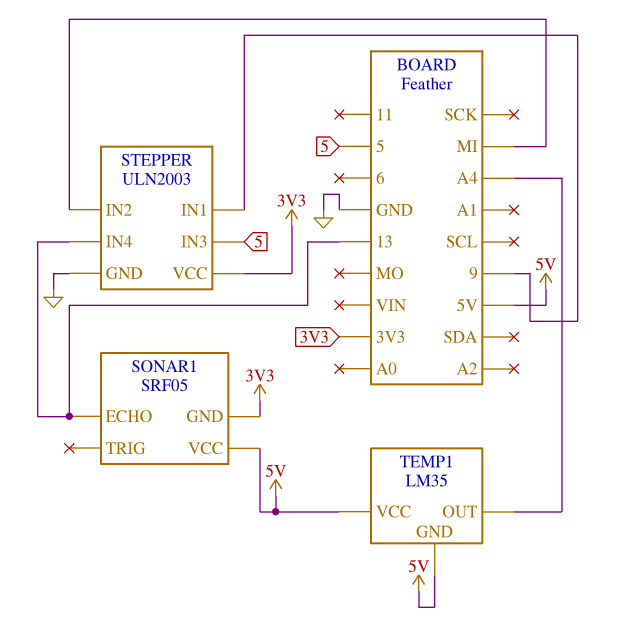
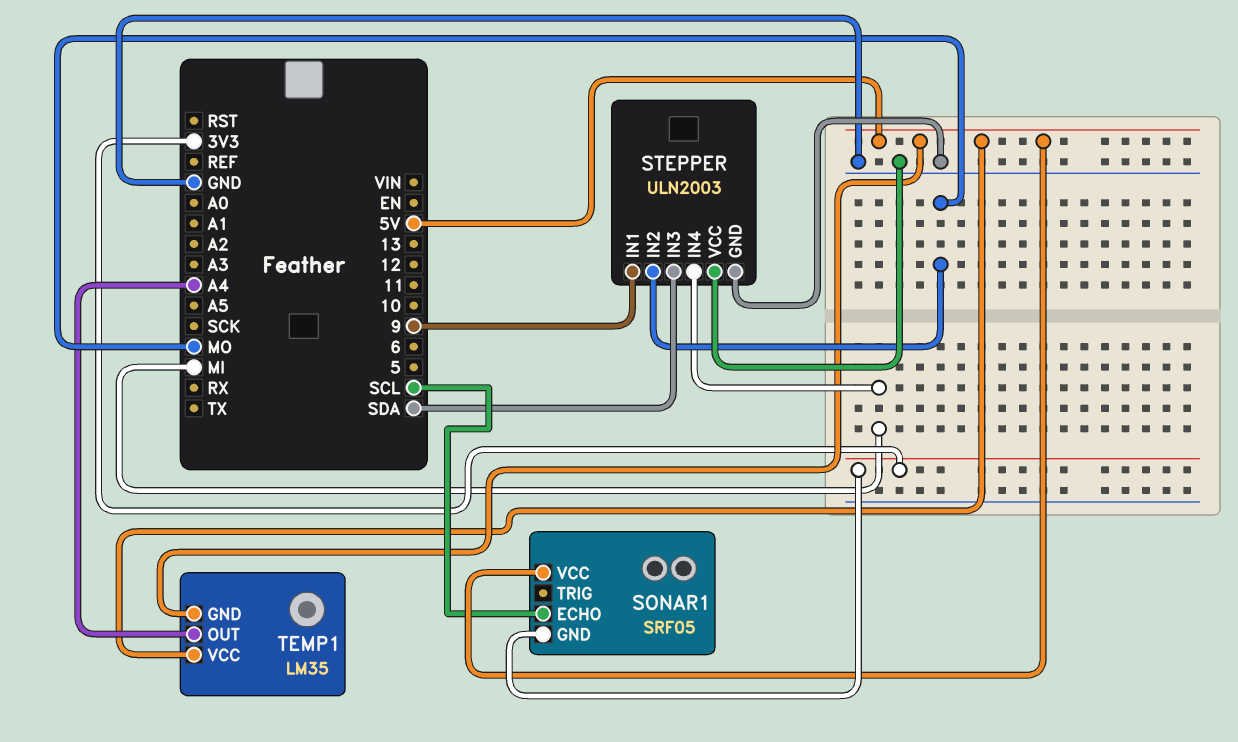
SONAR1 pin ECHO: 13 -> SCL
STEPPER pin IN2: MI -> MO
STEPPER pin IN3: 5 -> SDA
STEPPER pin IN4: 13 -> MI
STEPPER pin VCC: 3V3 -> GND

